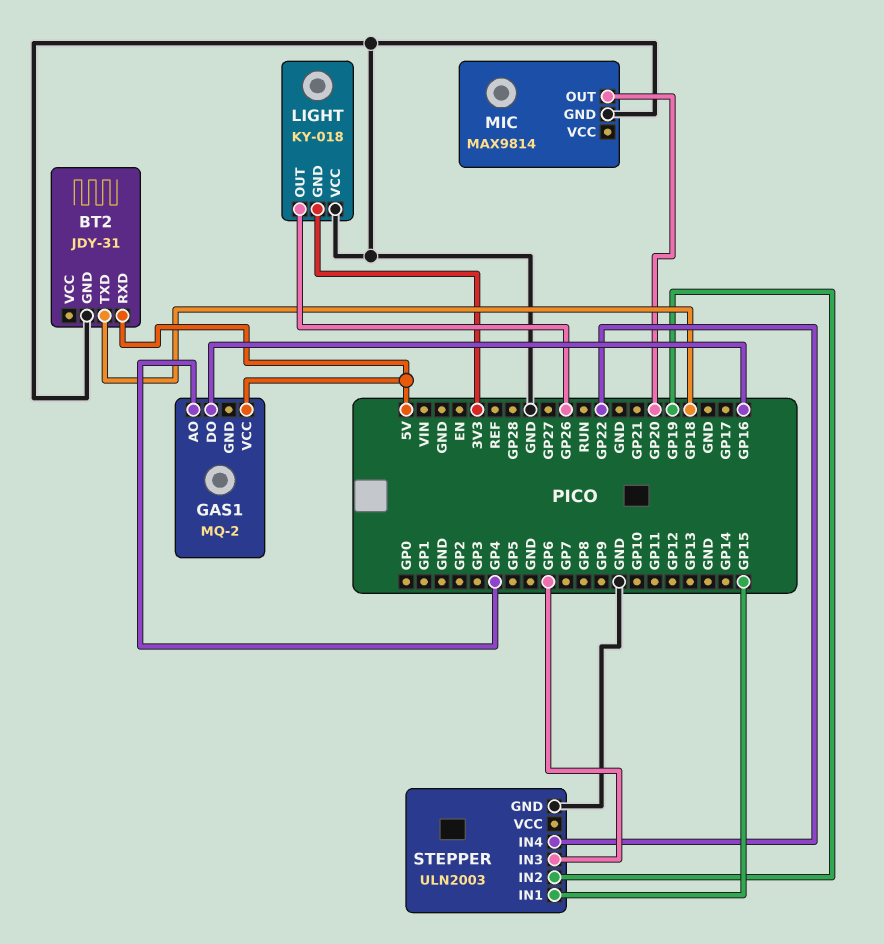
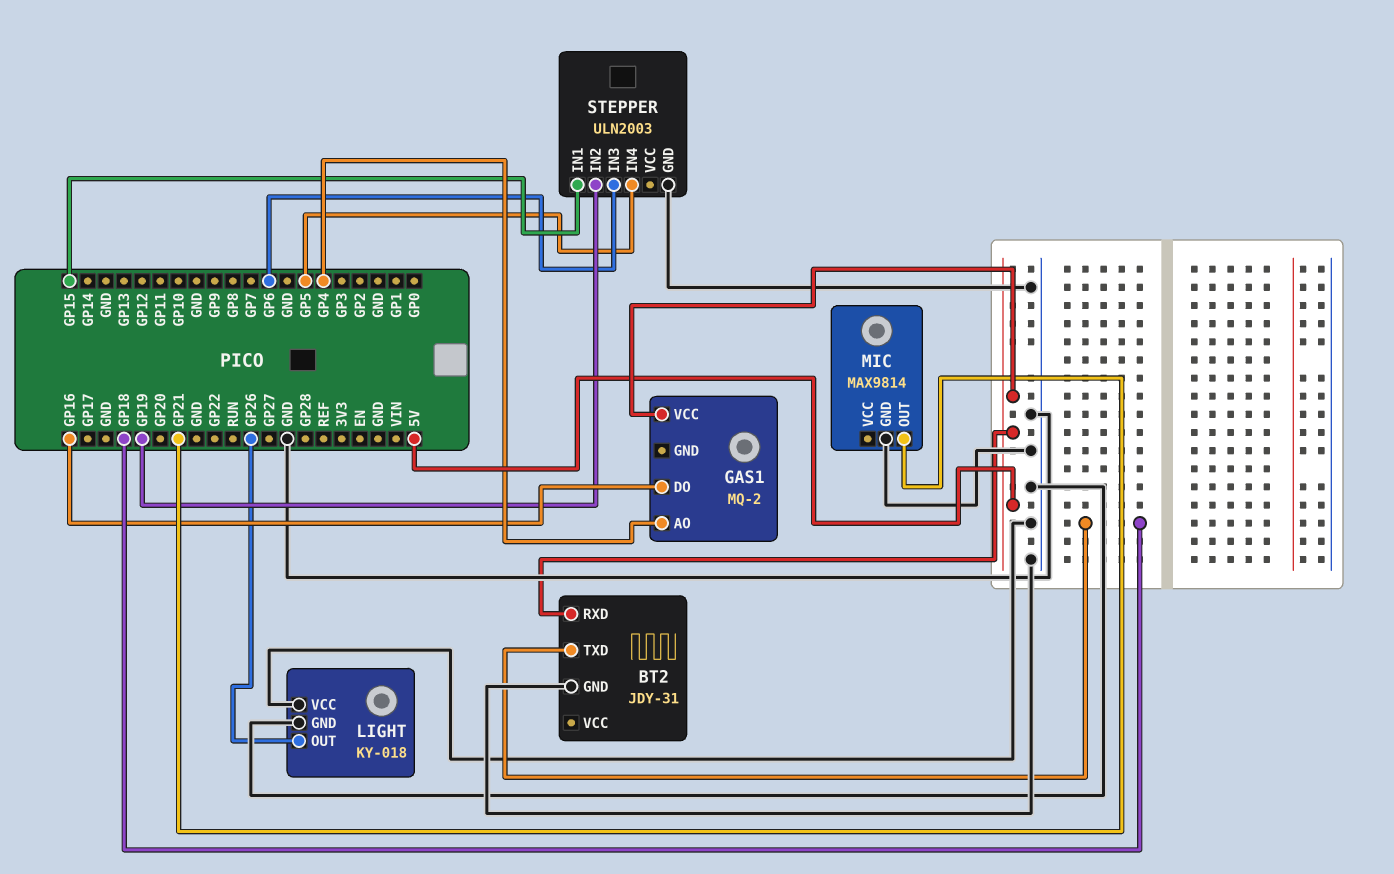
LIGHT pin GND: 3V3 -> GND
MIC pin OUT: GP20 -> GP21
STEPPER pin IN4: GP22 -> GP5

